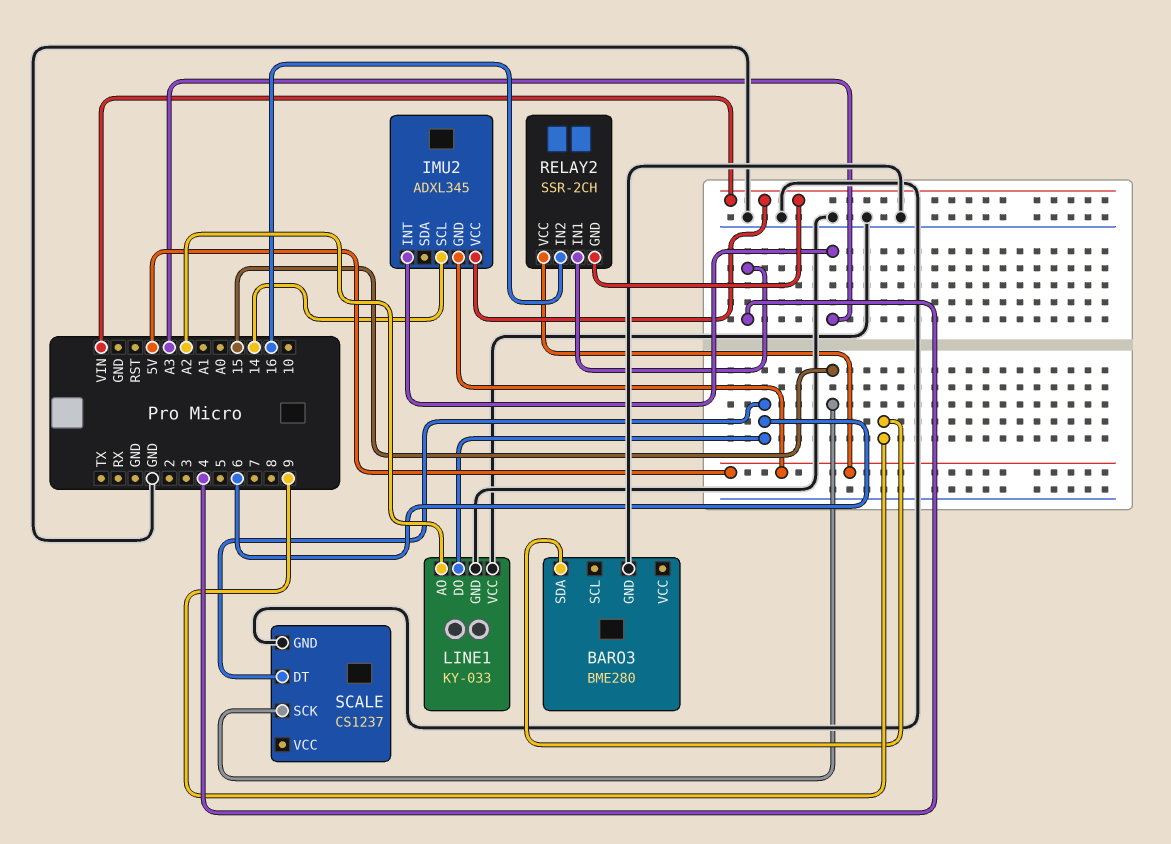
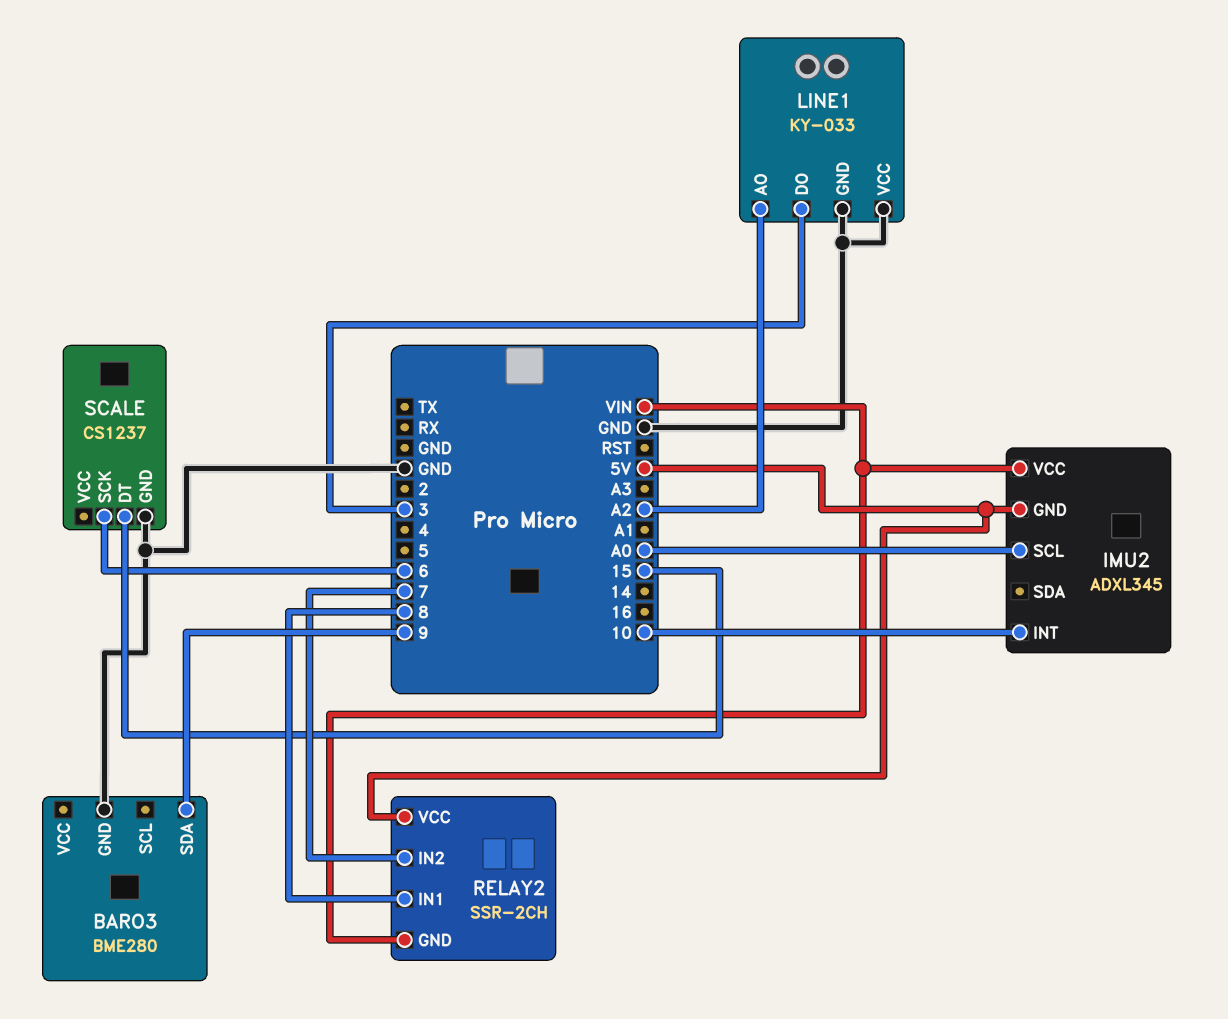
IMU2 pin INT: A3 -> 10
IMU2 pin SCL: 14 -> A0
LINE1 pin DO: 6 -> 3
RELAY2 pin IN1: 4 -> 8
RELAY2 pin IN2: 16 -> 7
SCALE pin DT: 6 -> 15
SCALE pin SCK: 15 -> 6

